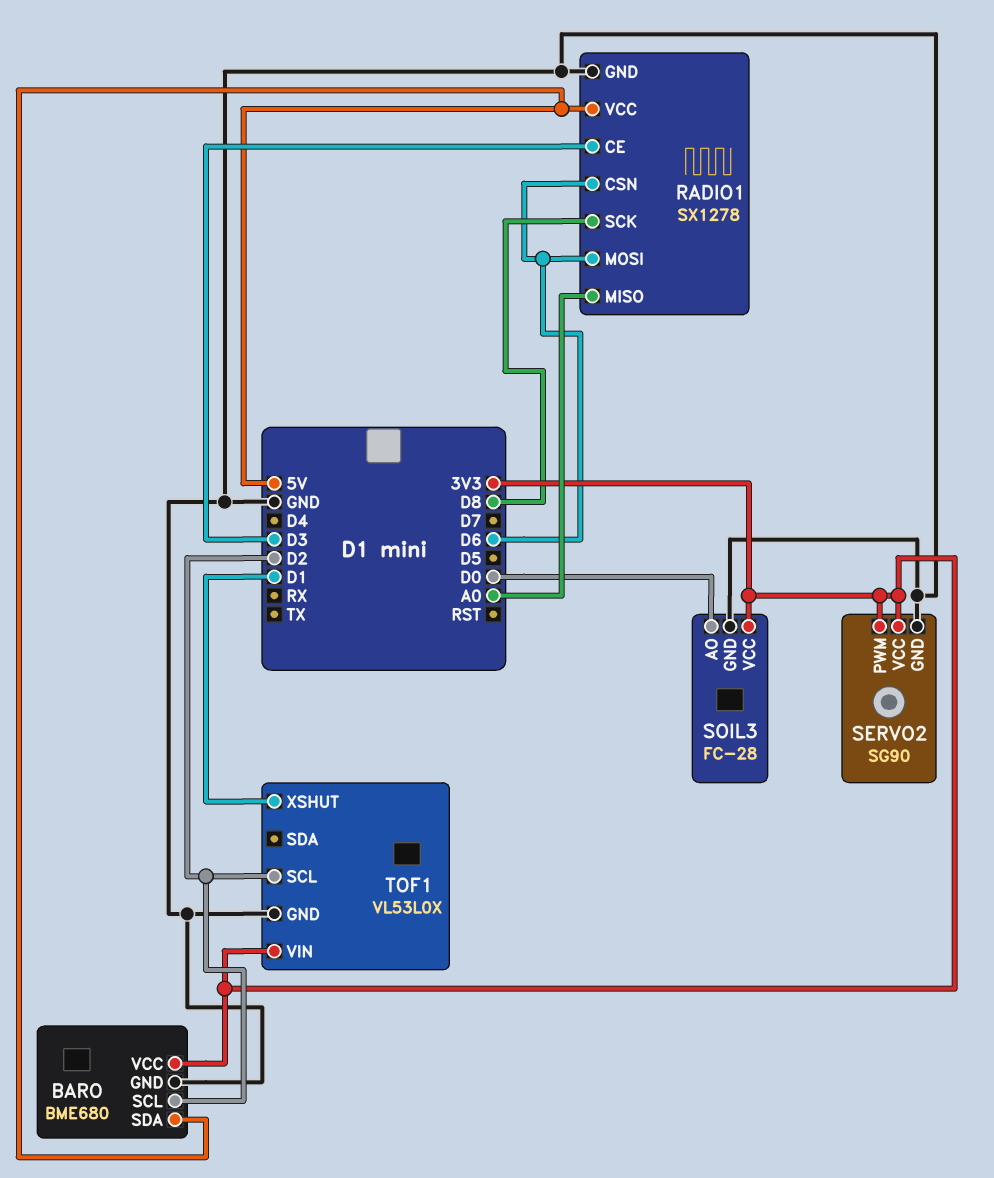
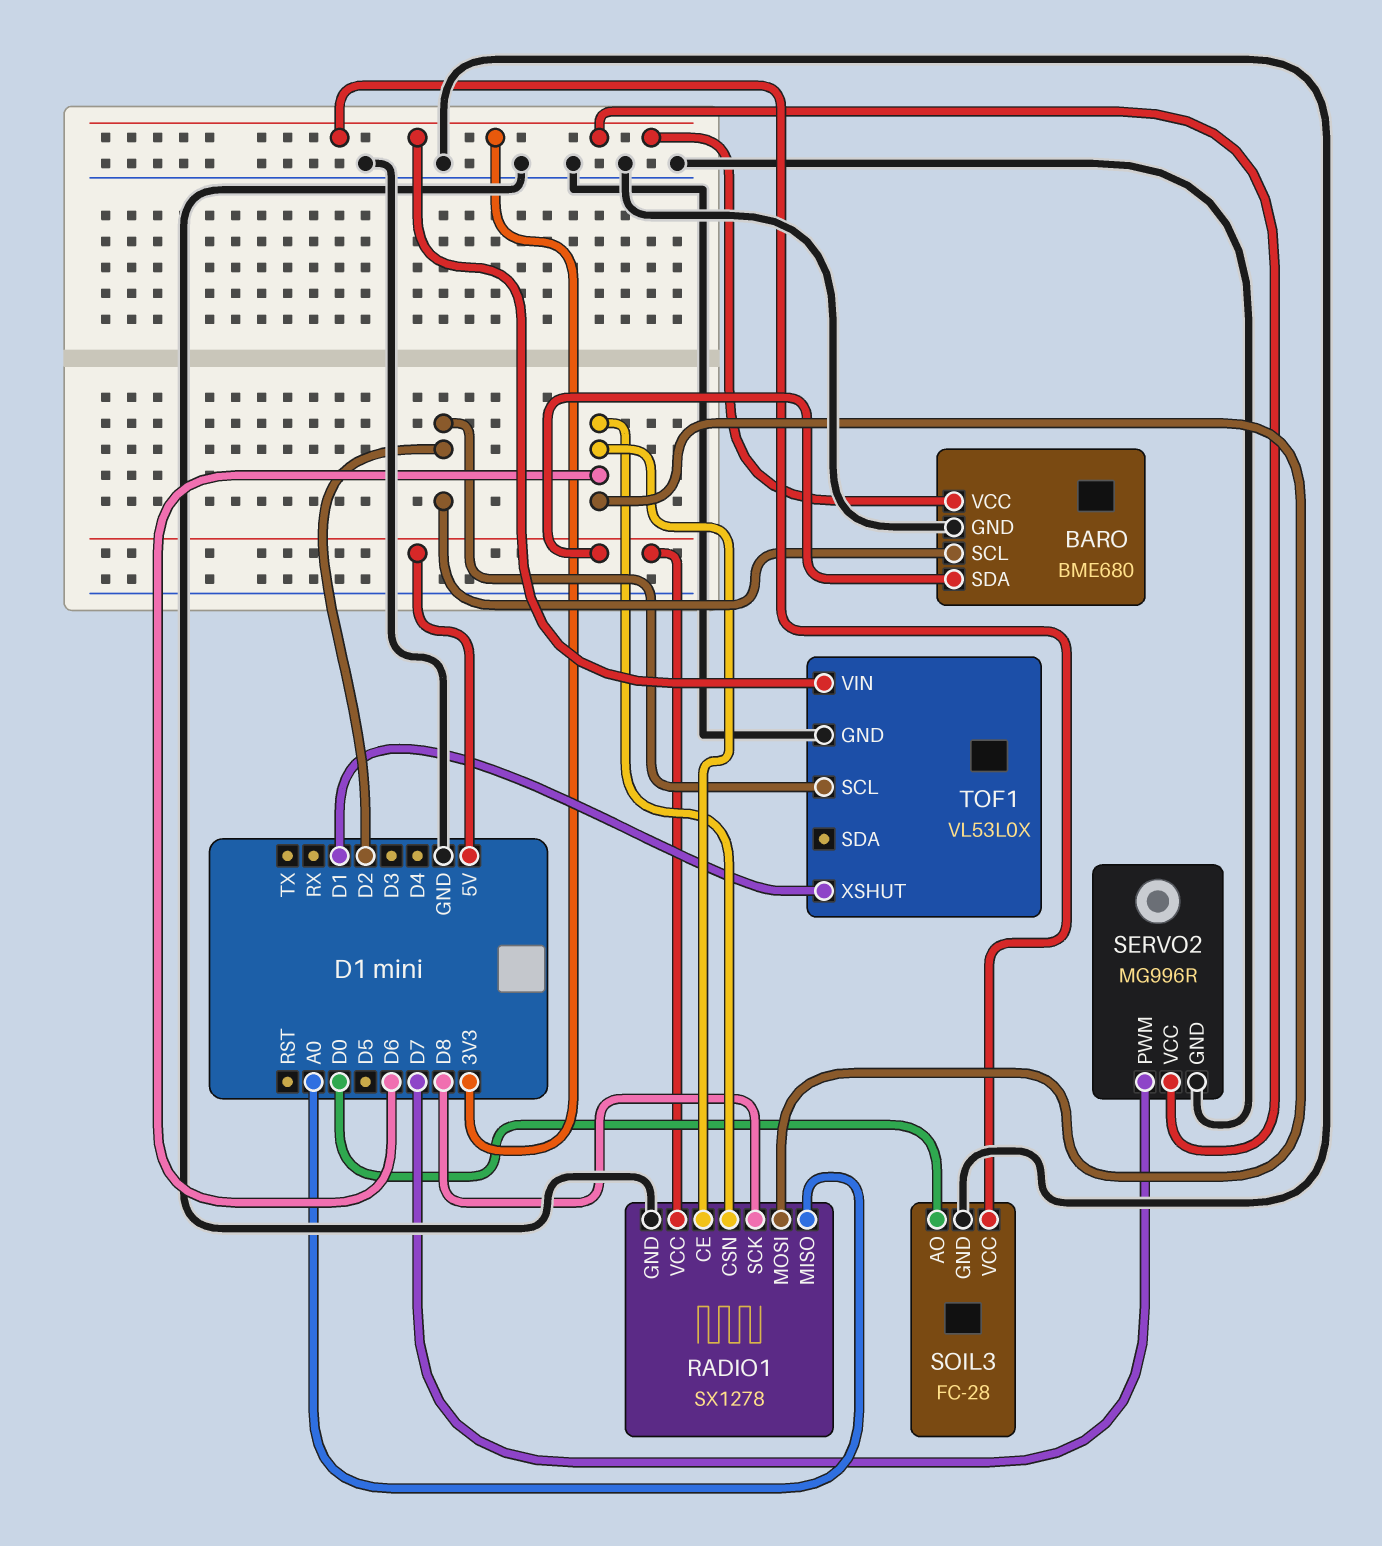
RADIO1 pin CE: D3 -> D6
SERVO2: SG90 -> MG996R
SERVO2 pin PWM: 3V3 -> D7

